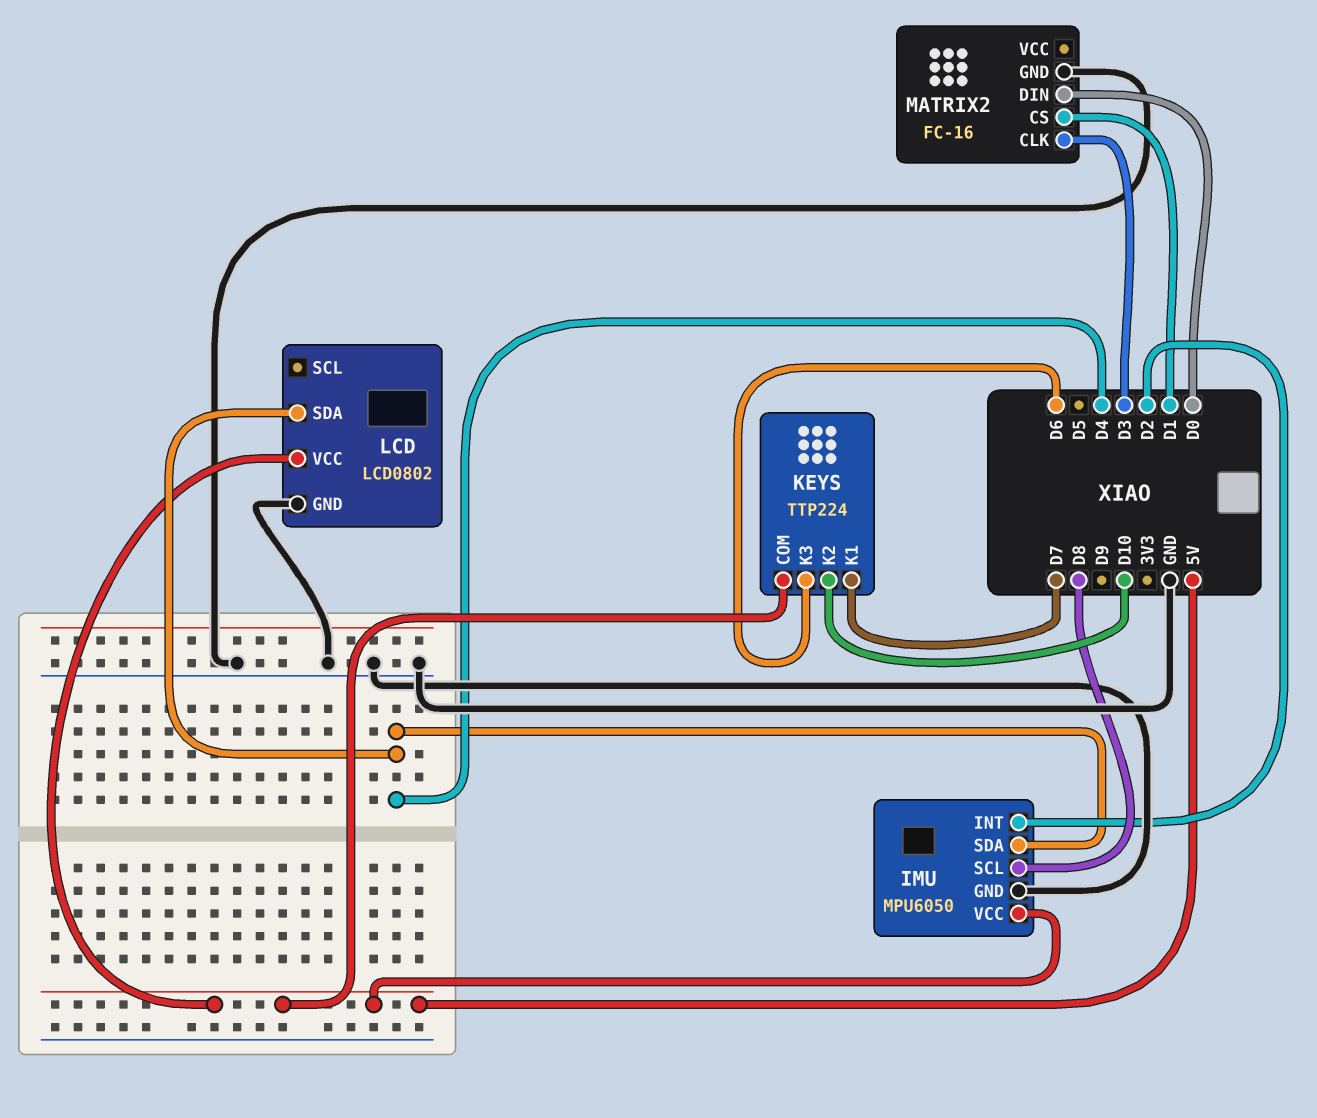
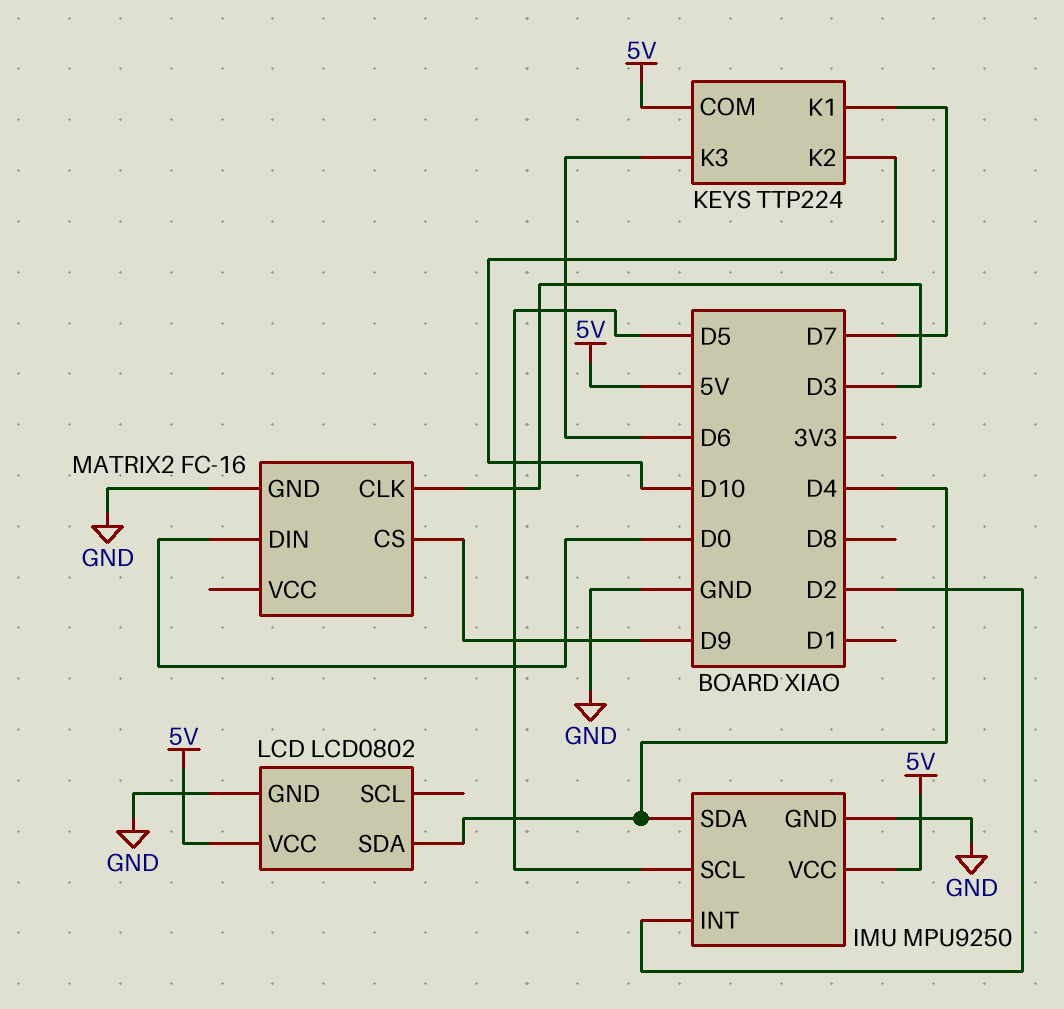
IMU: MPU6050 -> MPU9250
IMU pin SCL: D8 -> D5
MATRIX2 pin CS: D1 -> D9

